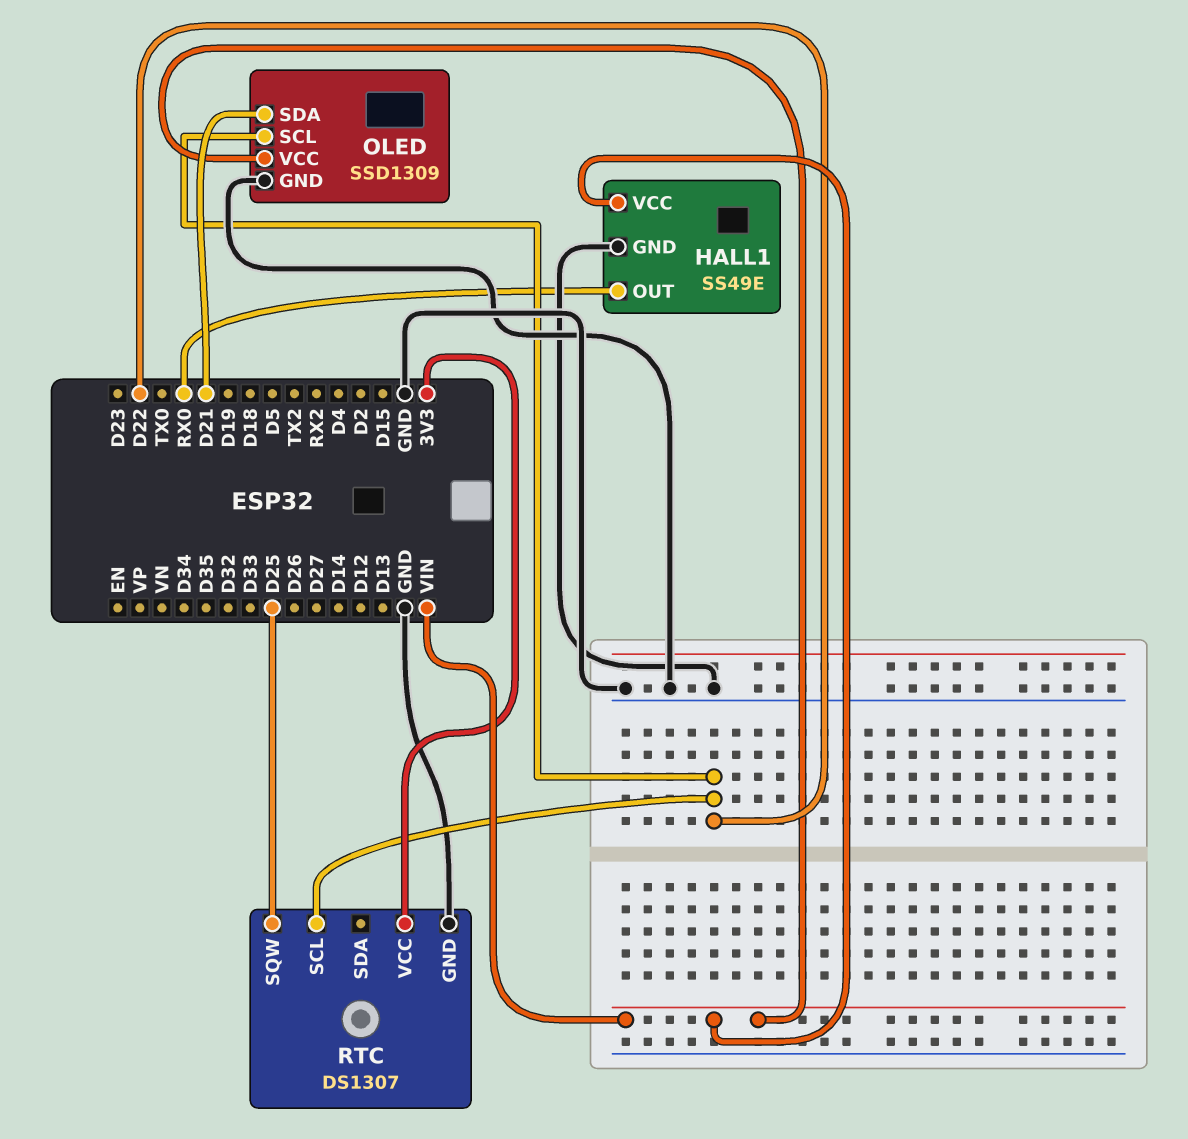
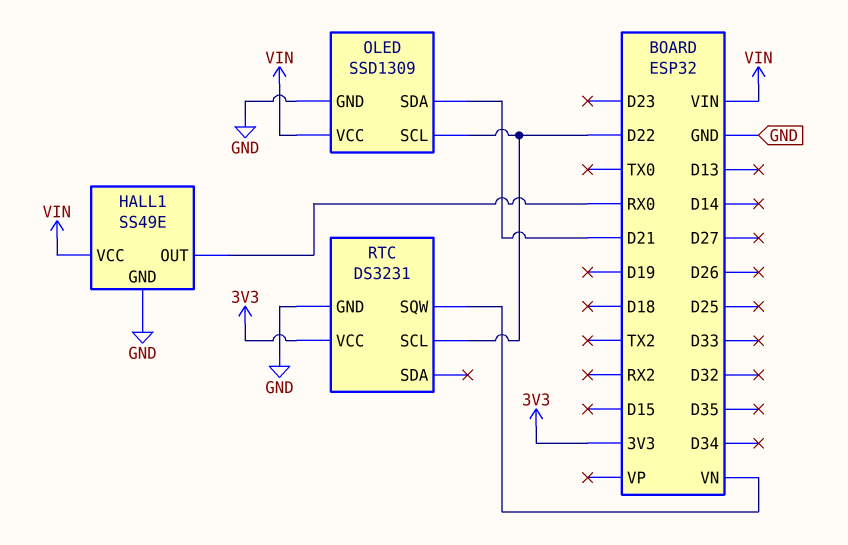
RTC: DS1307 -> DS3231
RTC pin SQW: D25 -> VN

